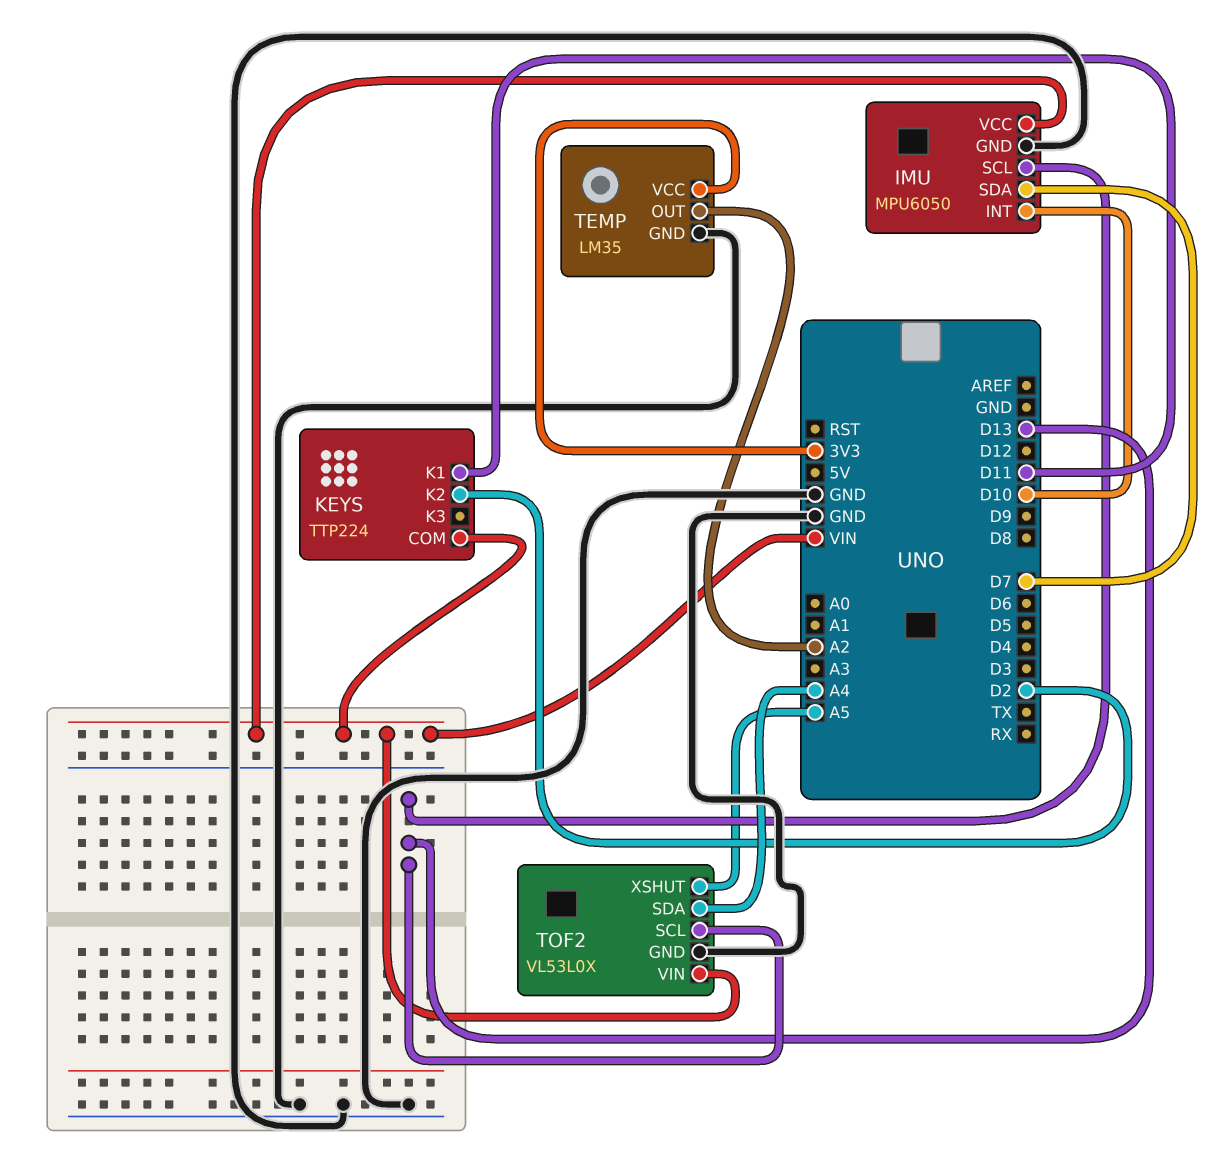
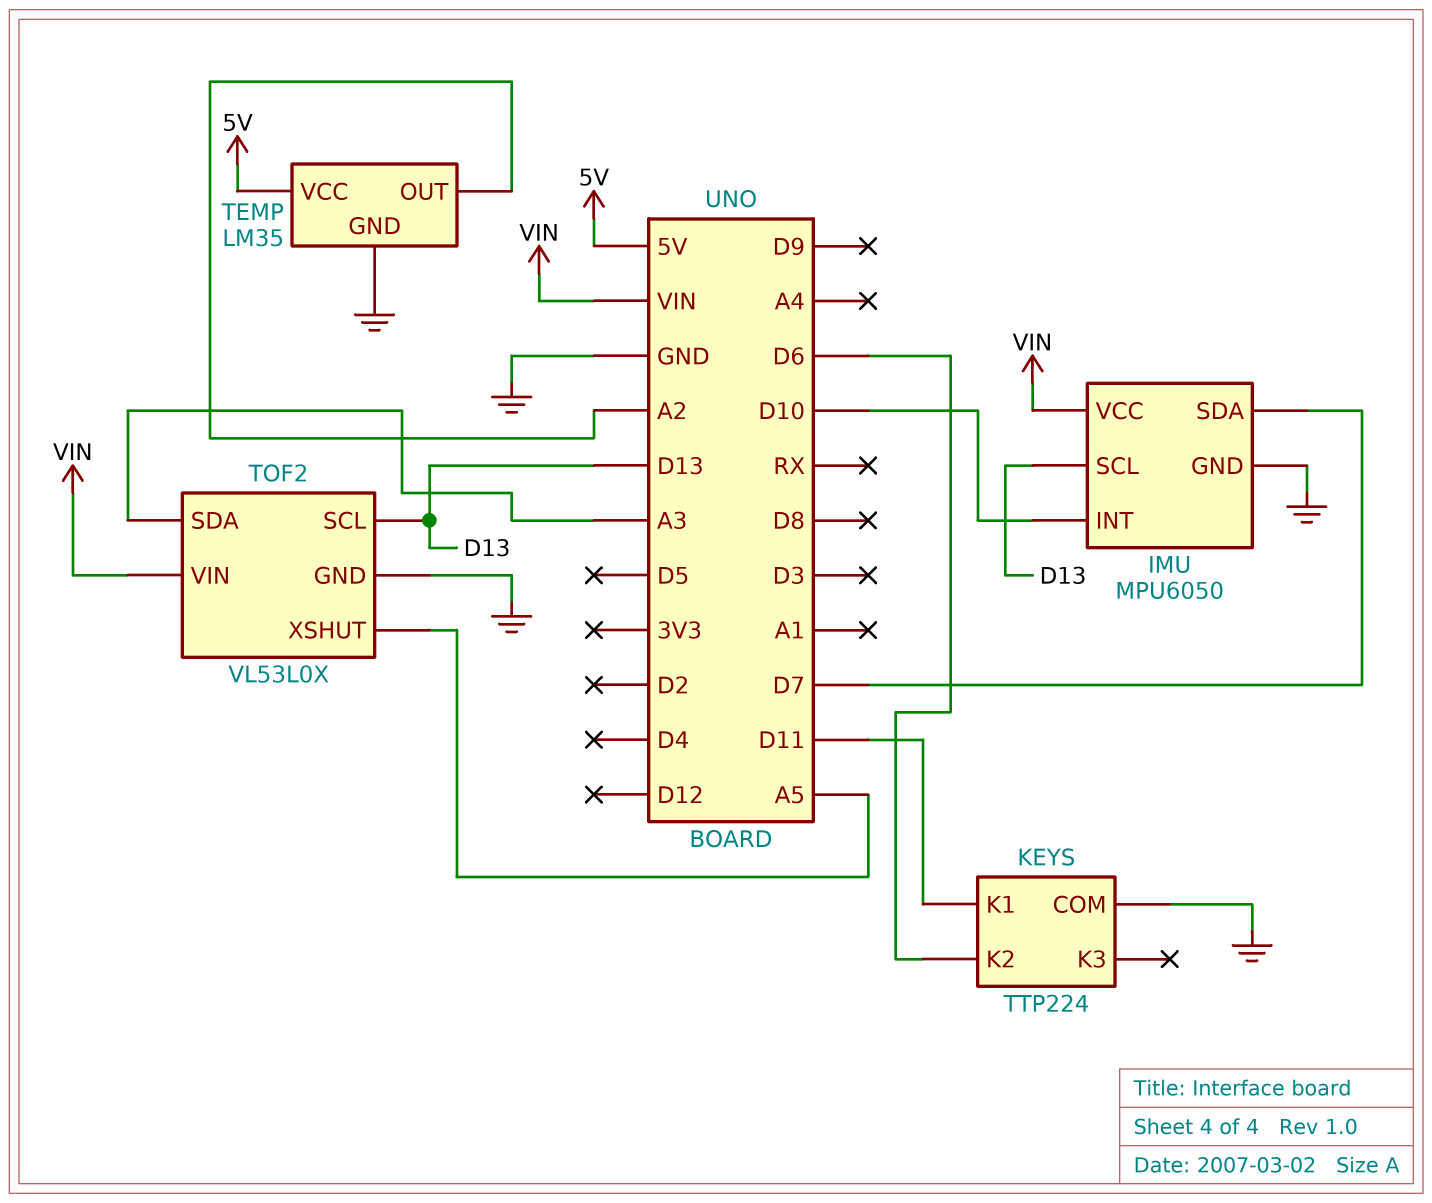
KEYS pin COM: VIN -> GND
KEYS pin K2: D2 -> D6
TEMP pin VCC: 3V3 -> 5V
TOF2 pin SDA: A4 -> A3

